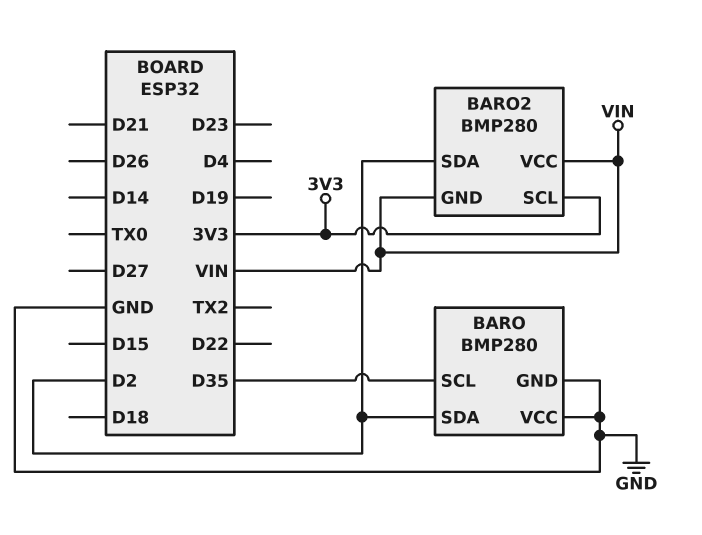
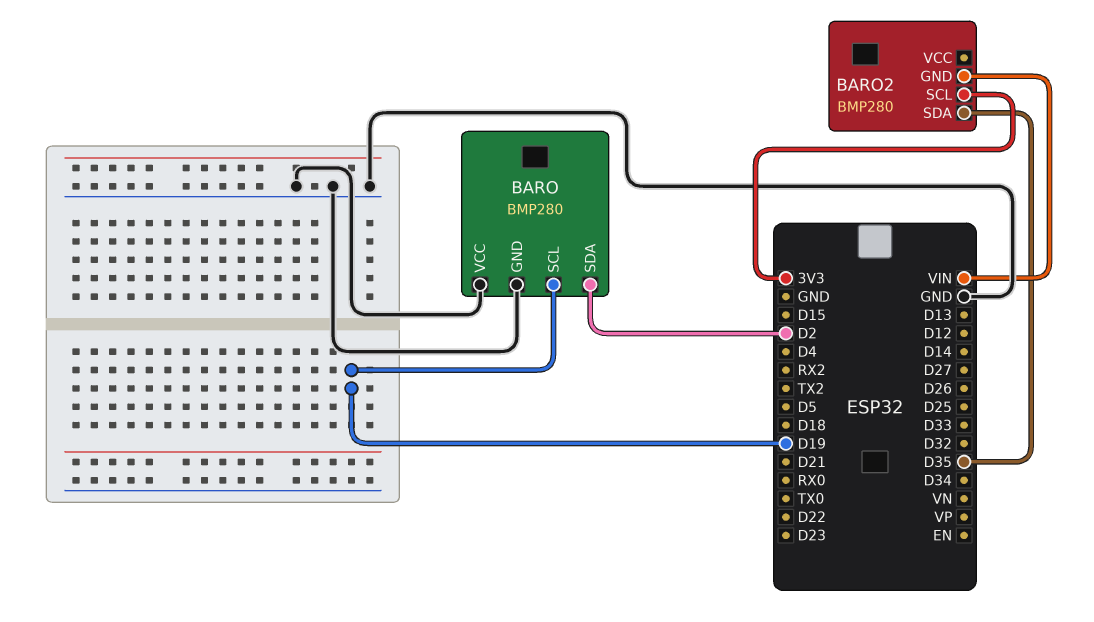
BARO pin SCL: D35 -> D19
BARO2 pin SDA: D2 -> D35
BARO2 pin VCC: VIN -> none

